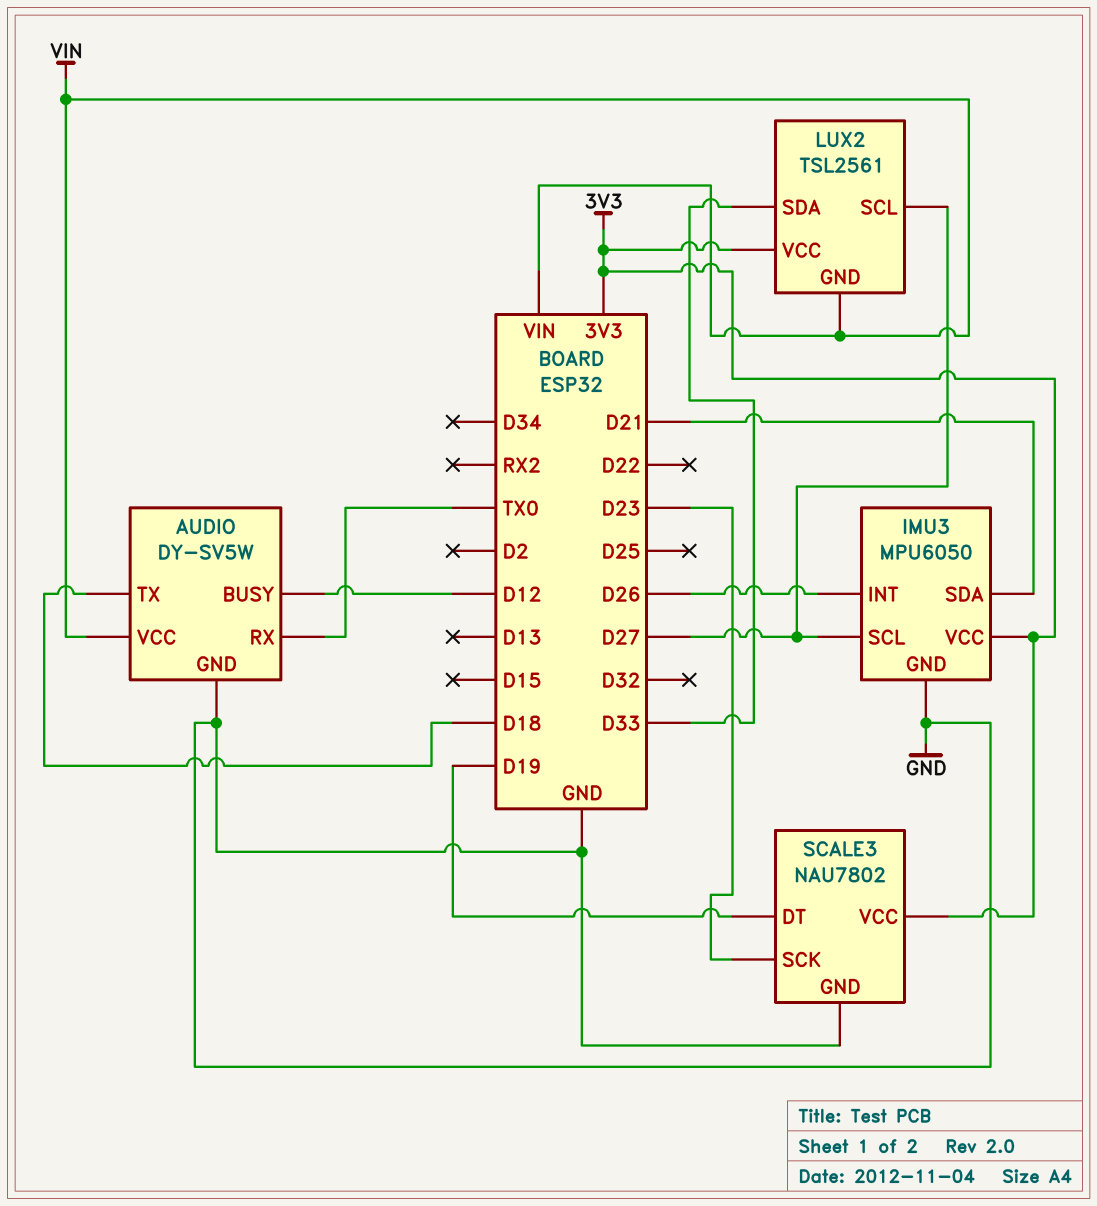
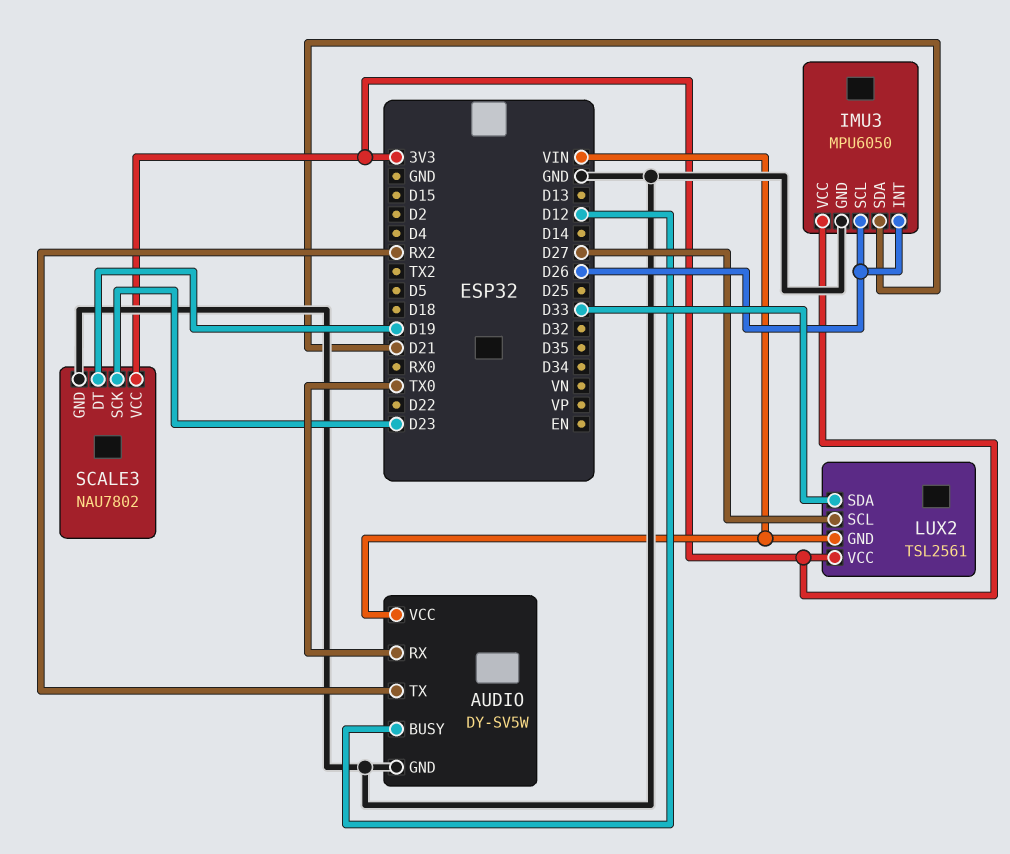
AUDIO pin TX: D18 -> RX2
IMU3 pin SCL: D27 -> D26

